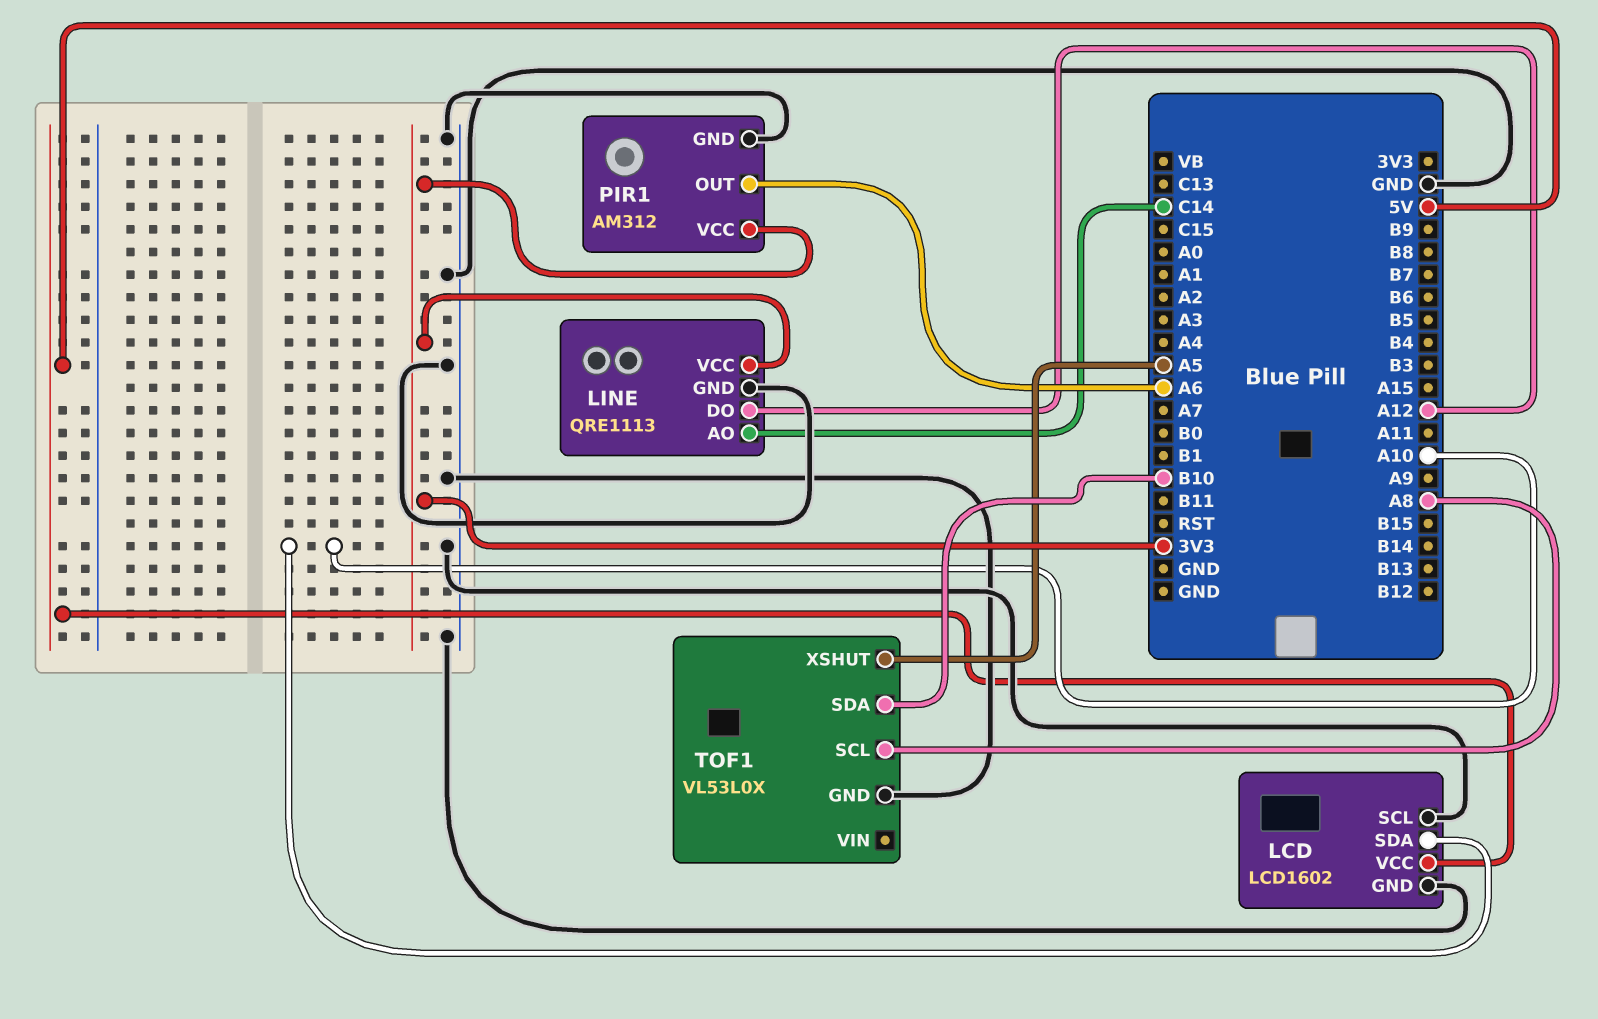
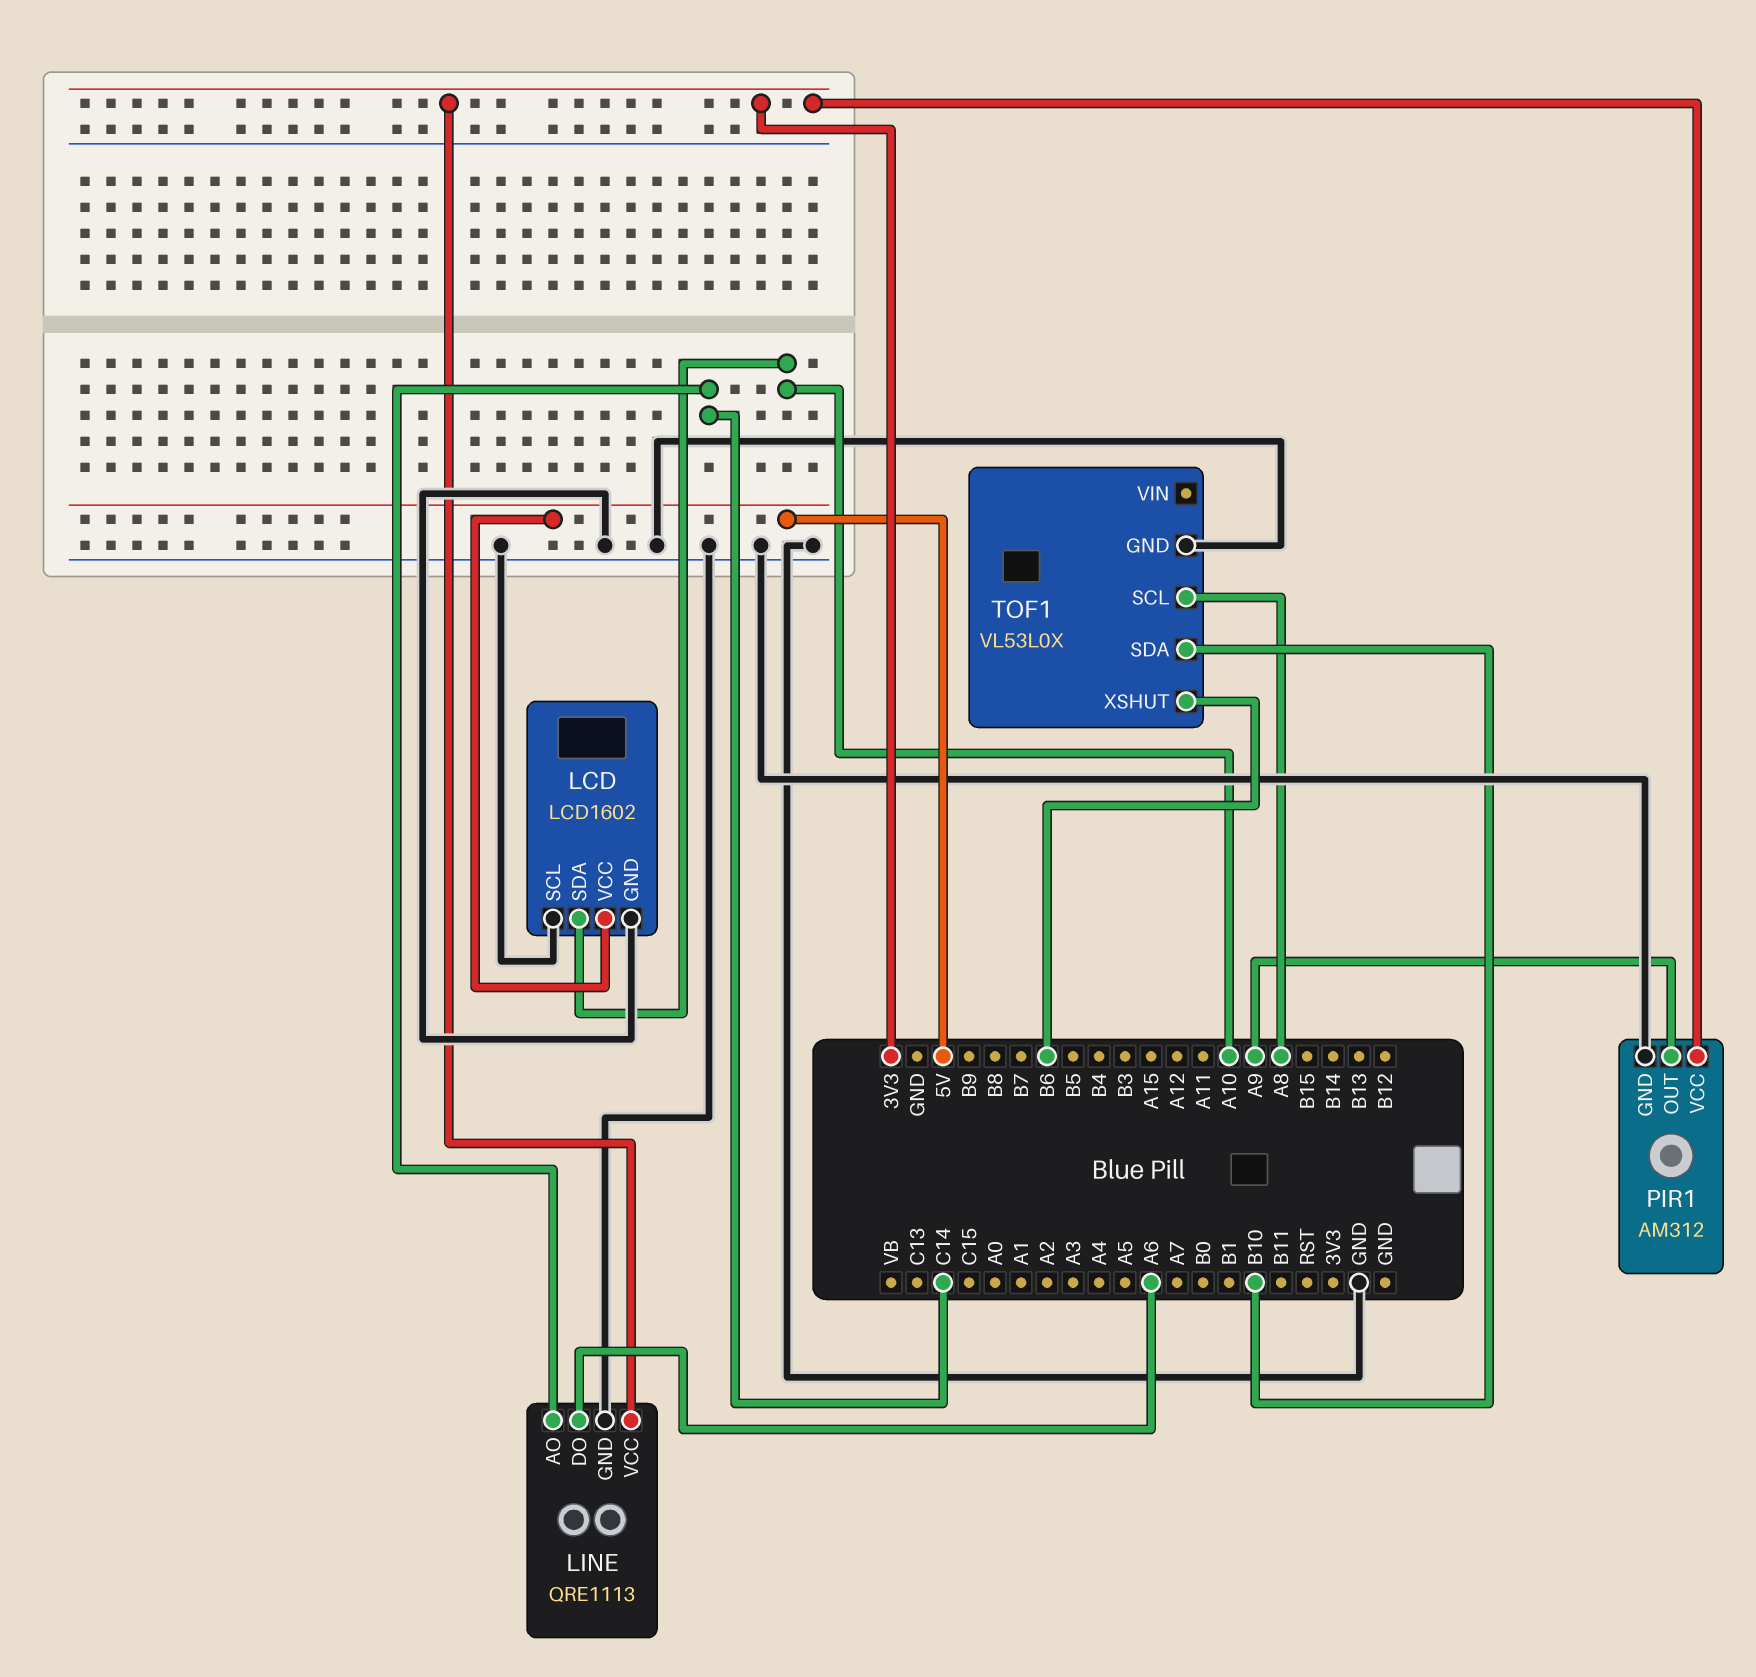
LINE pin DO: A12 -> A6
PIR1 pin OUT: A6 -> A9
TOF1 pin XSHUT: A5 -> B6

